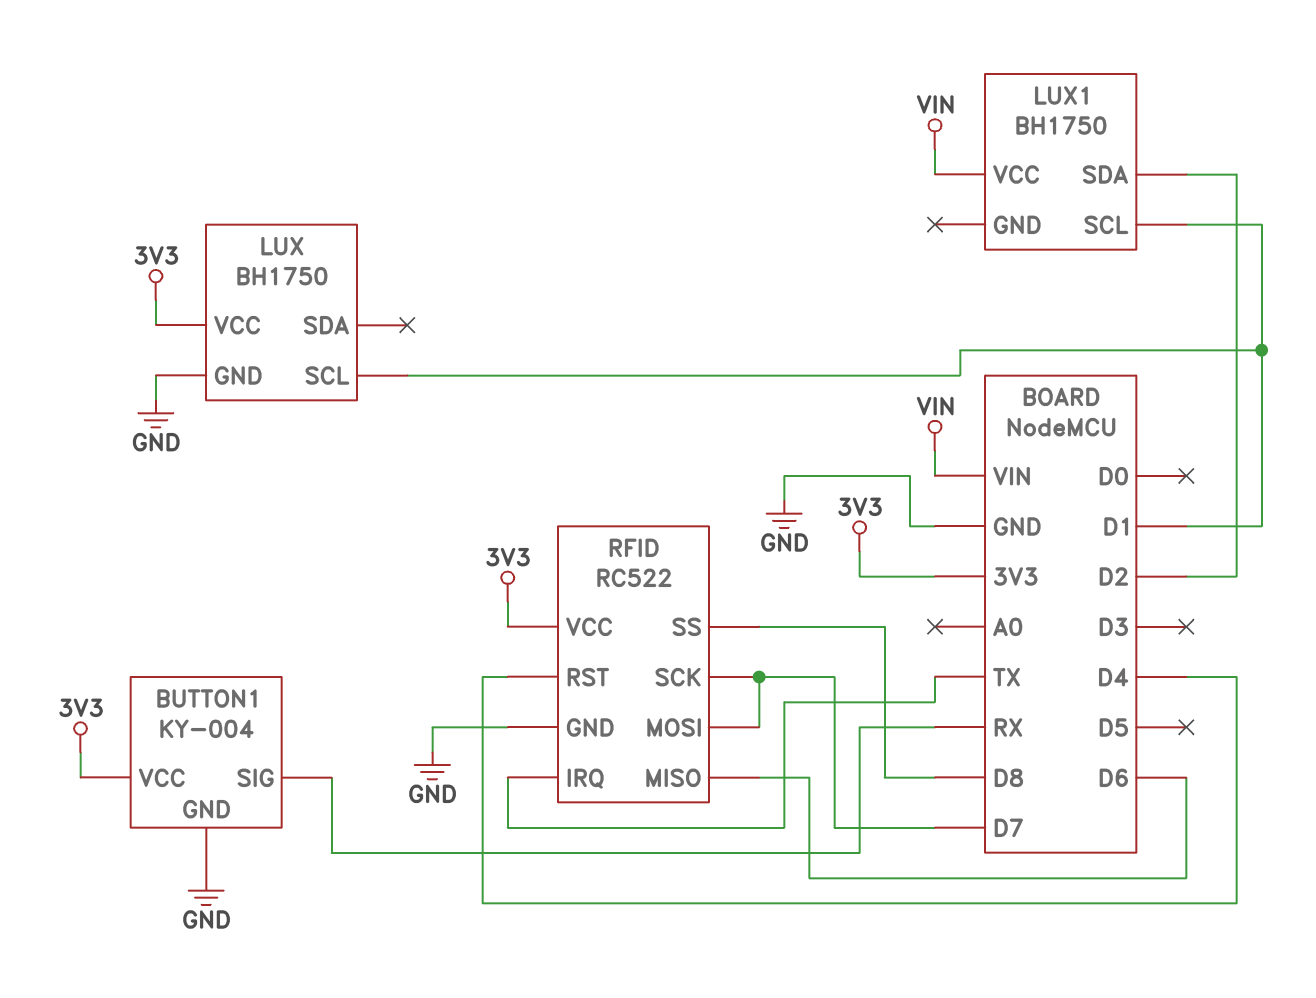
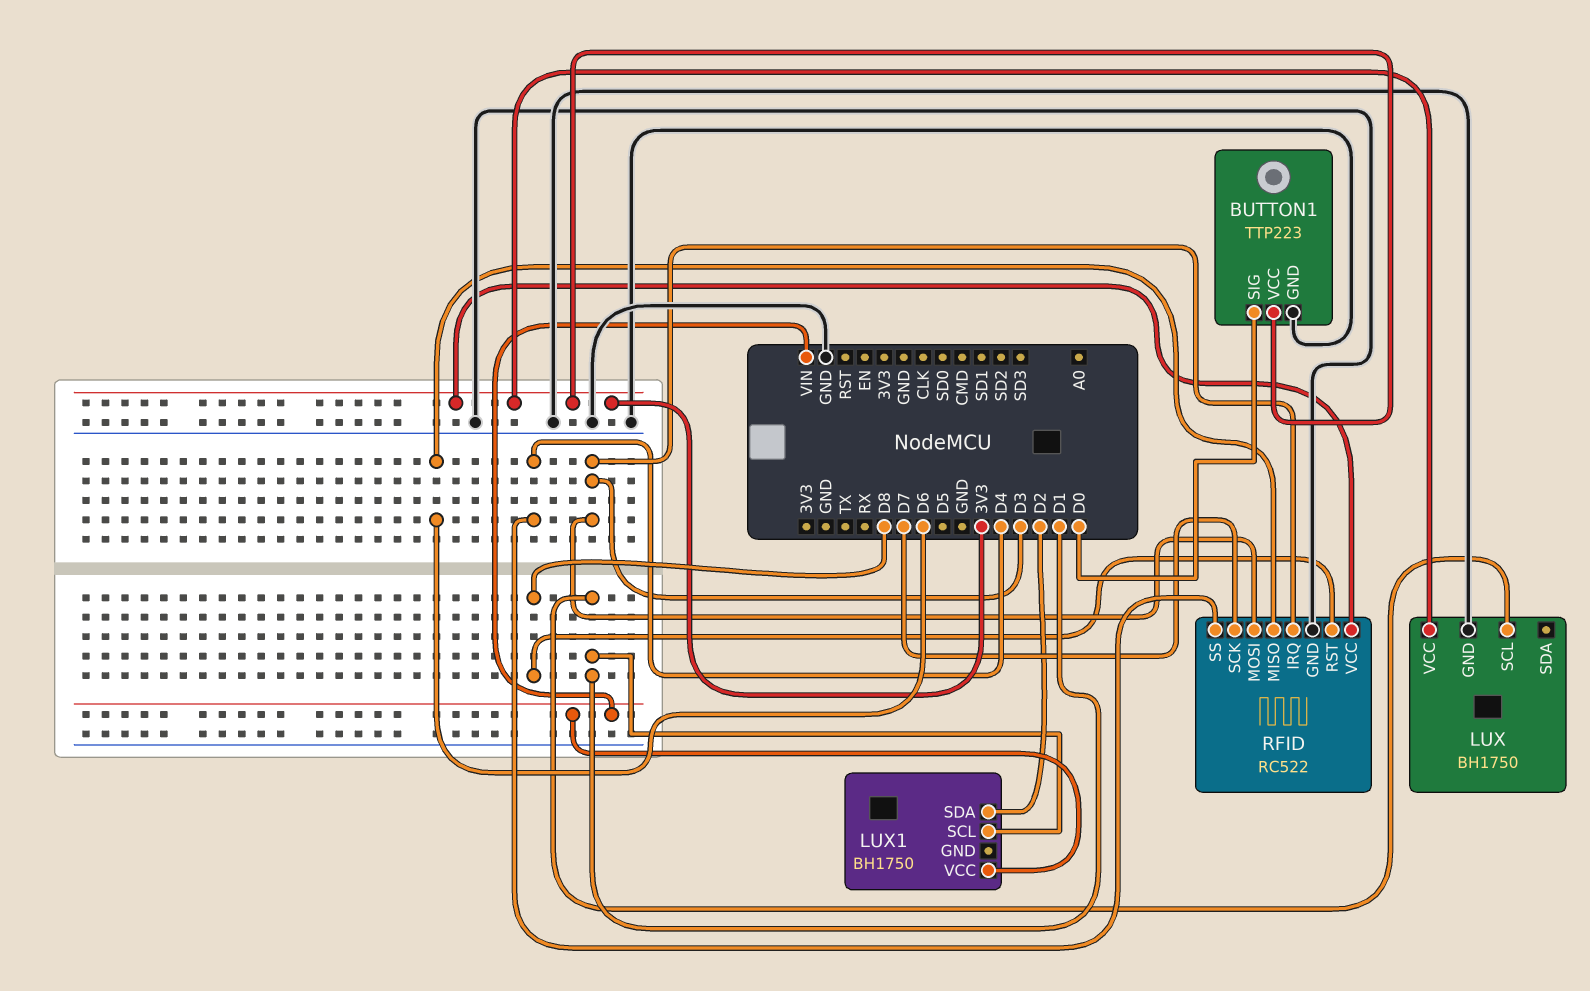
BUTTON1: KY-004 -> TTP223
BUTTON1 pin SIG: RX -> D0
RFID pin IRQ: TX -> D3
RFID pin MOSI: D7 -> D3
RFID pin RST: D4 -> D8
RFID pin SS: D8 -> D4

